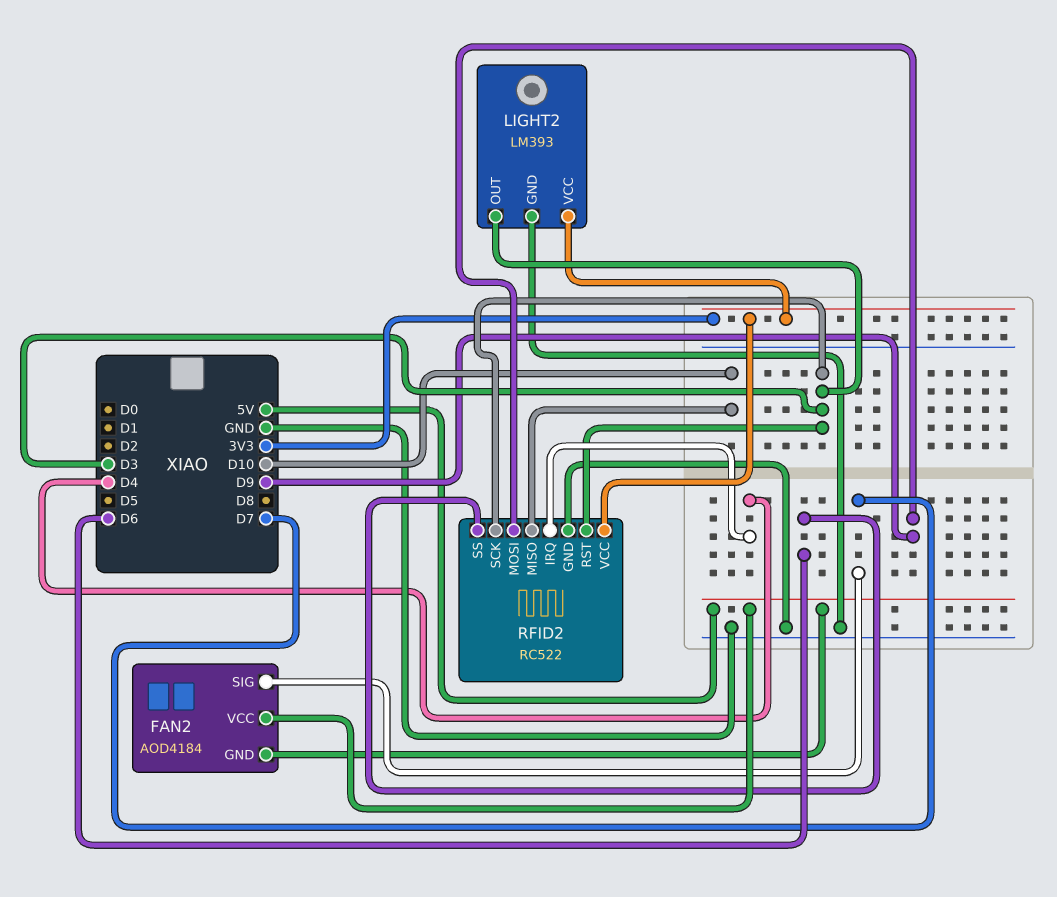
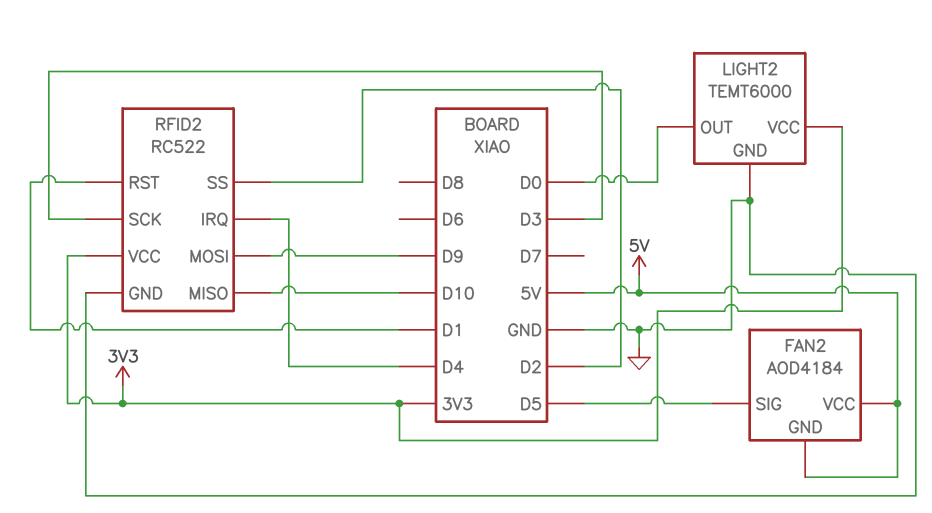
FAN2 pin SIG: D7 -> D5
LIGHT2: LM393 -> TEMT6000
LIGHT2 pin OUT: D3 -> D0
RFID2 pin RST: D3 -> D1
RFID2 pin SS: D6 -> D2

